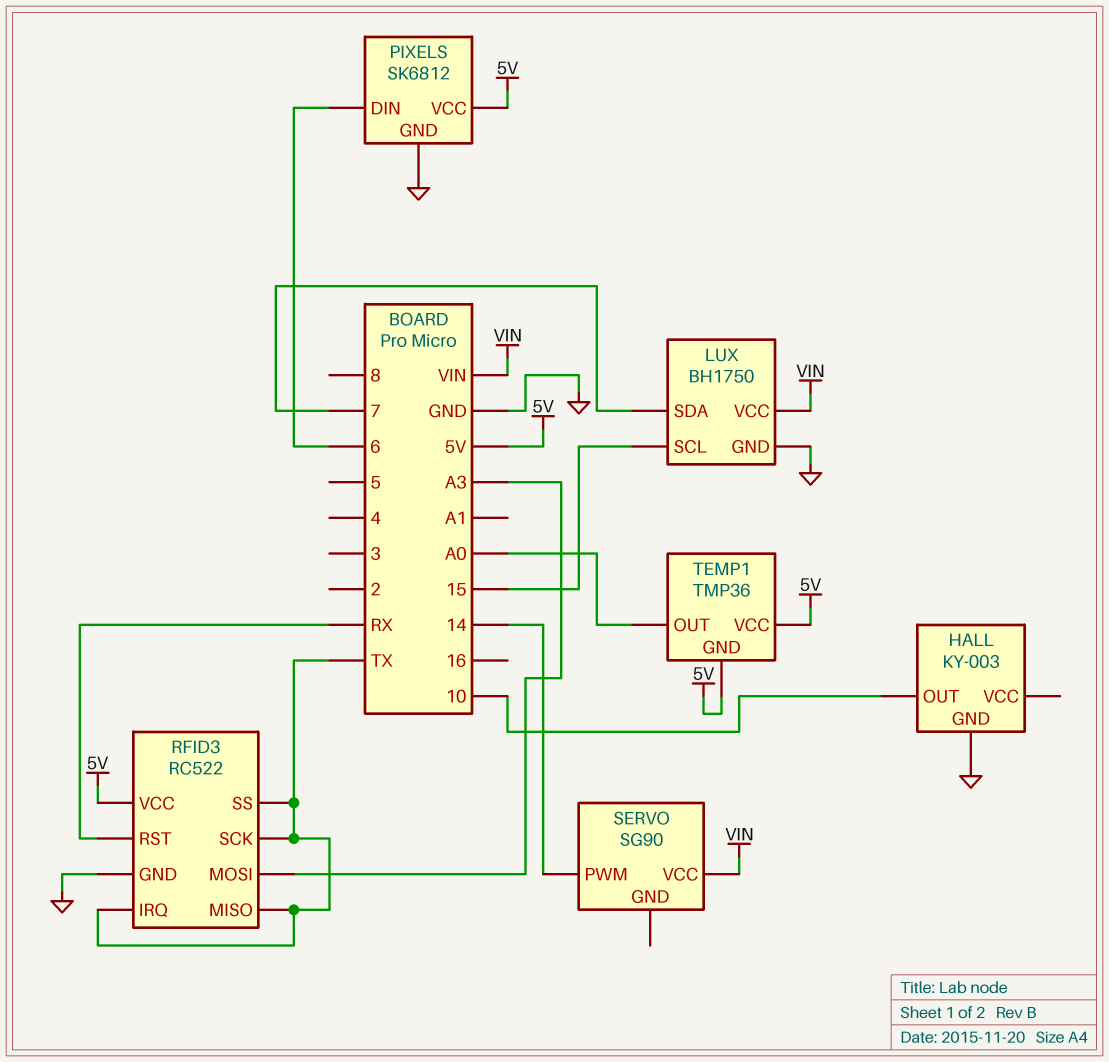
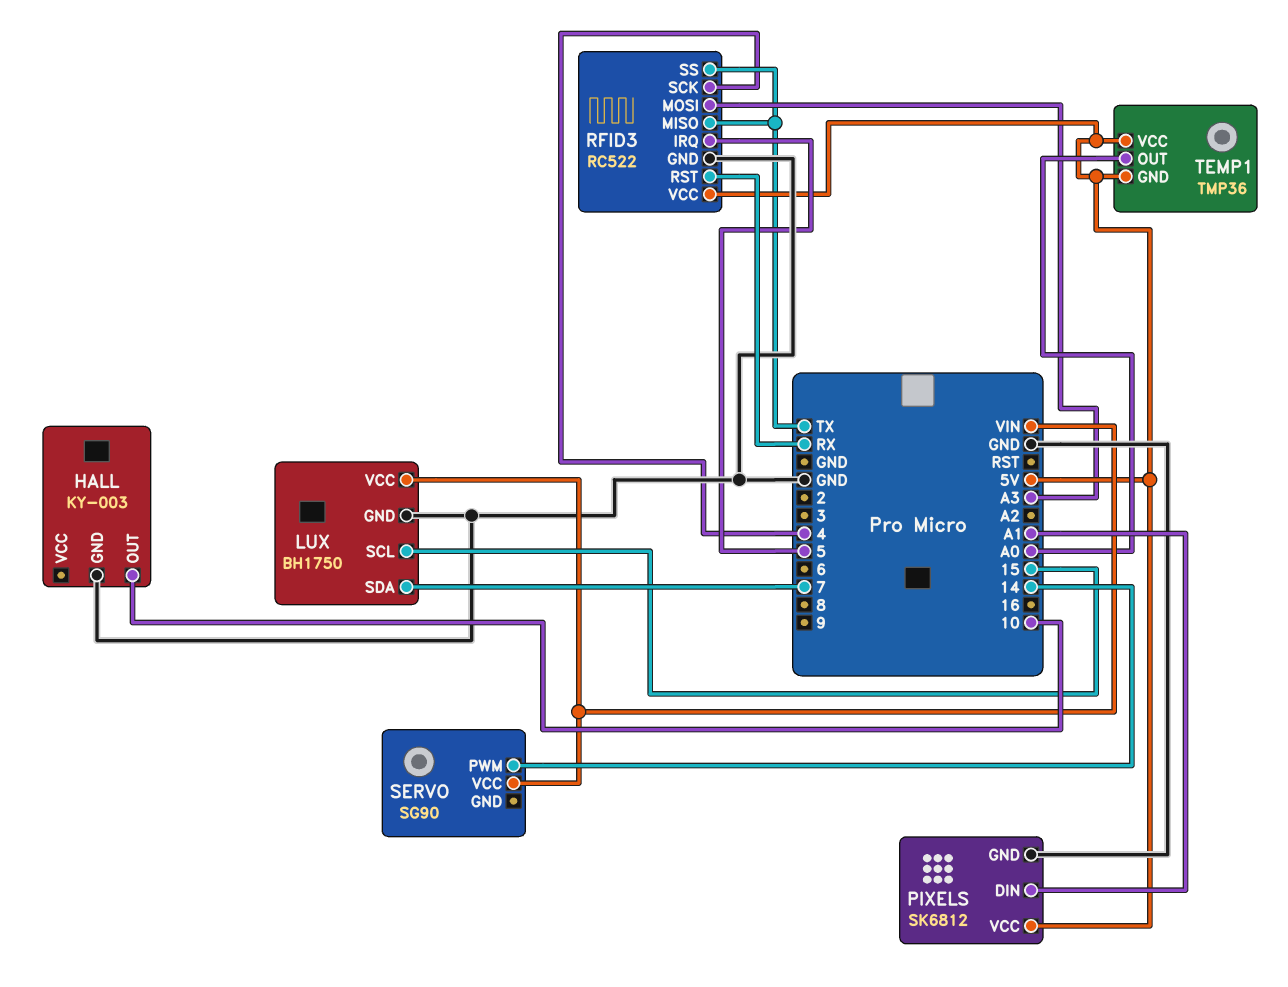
PIXELS pin DIN: 6 -> A1
RFID3 pin IRQ: TX -> 5
RFID3 pin SCK: TX -> 4

